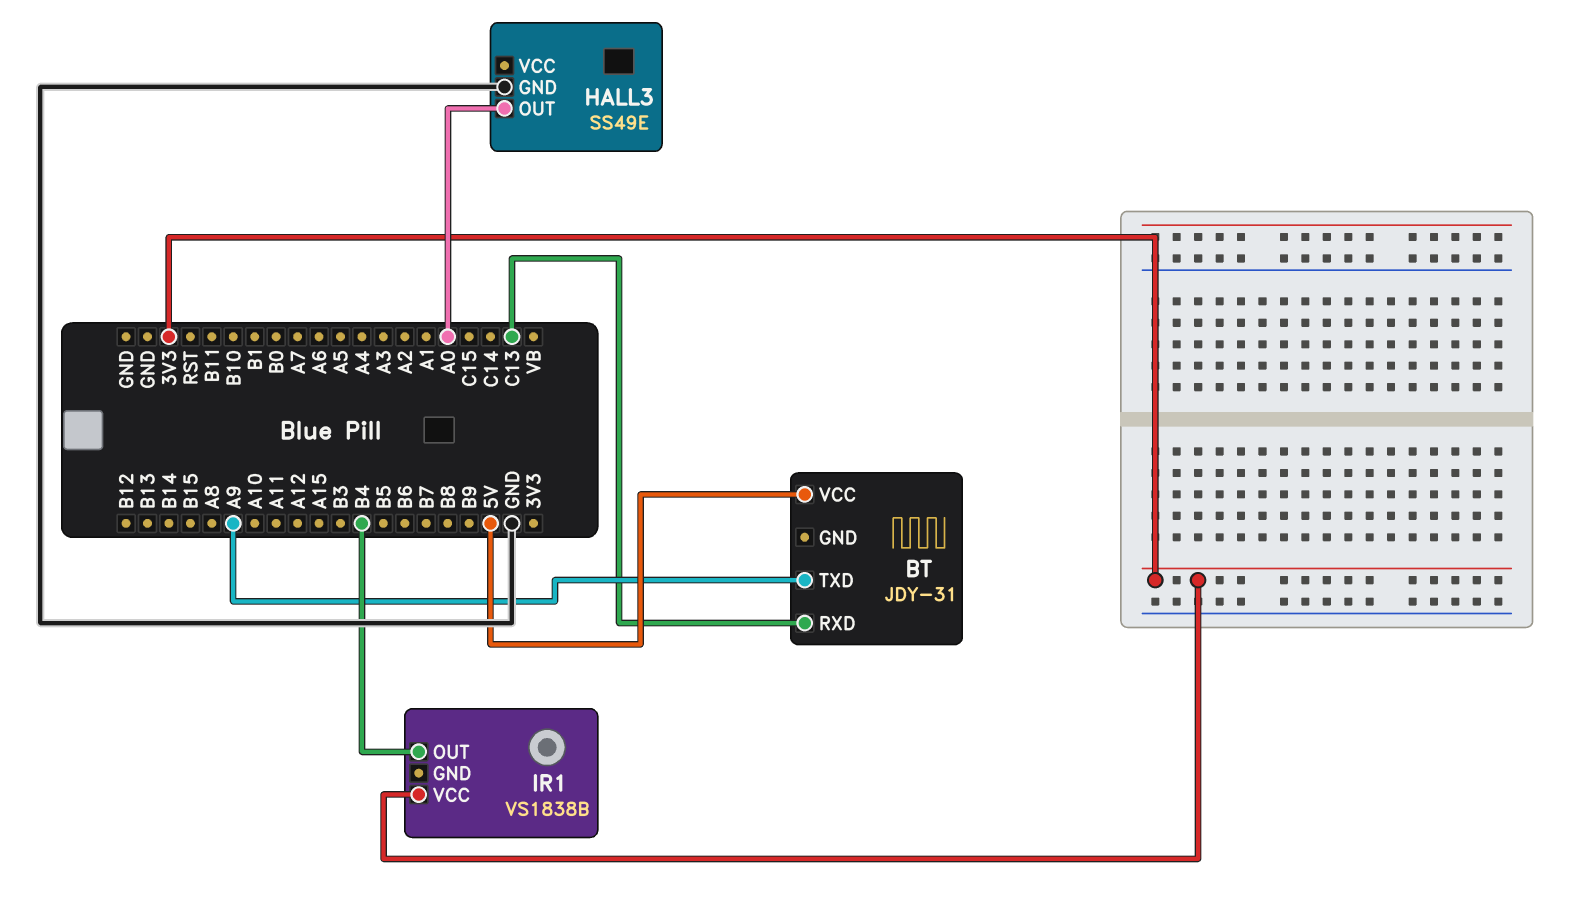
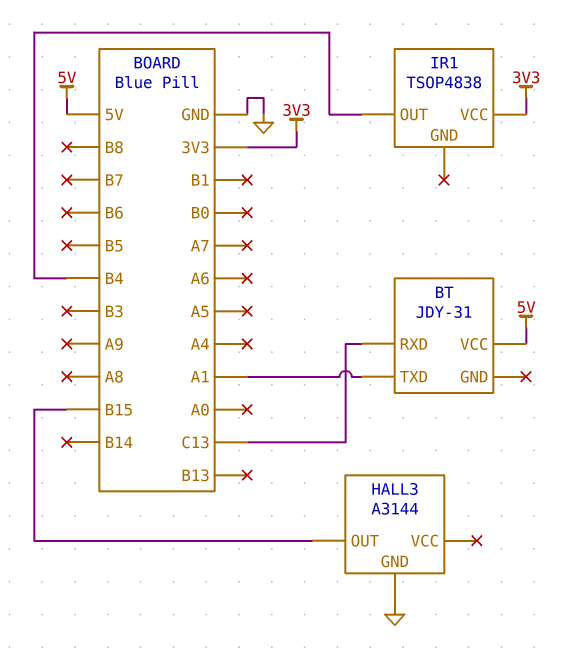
BT pin TXD: A9 -> A1
HALL3: SS49E -> A3144
HALL3 pin OUT: A0 -> B15
IR1: VS1838B -> TSOP4838

